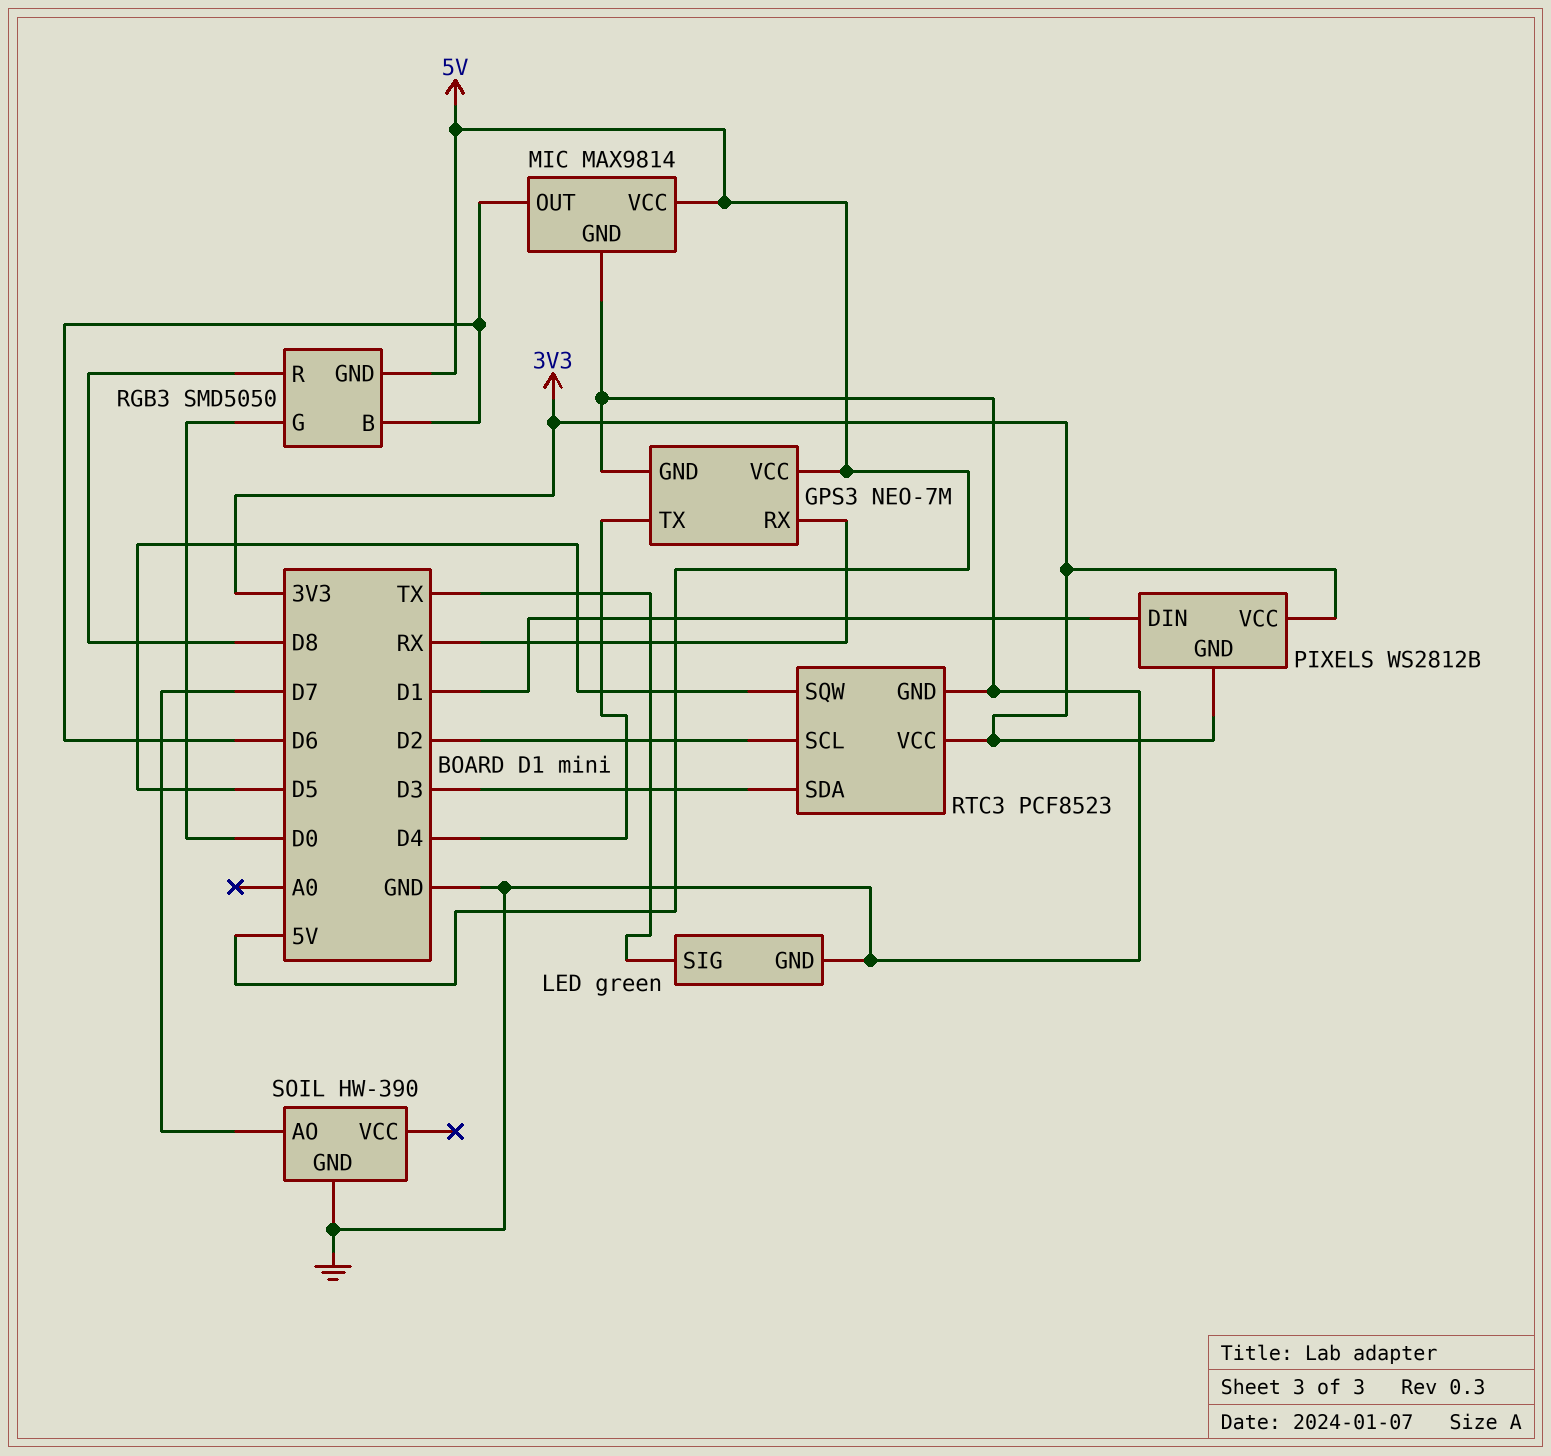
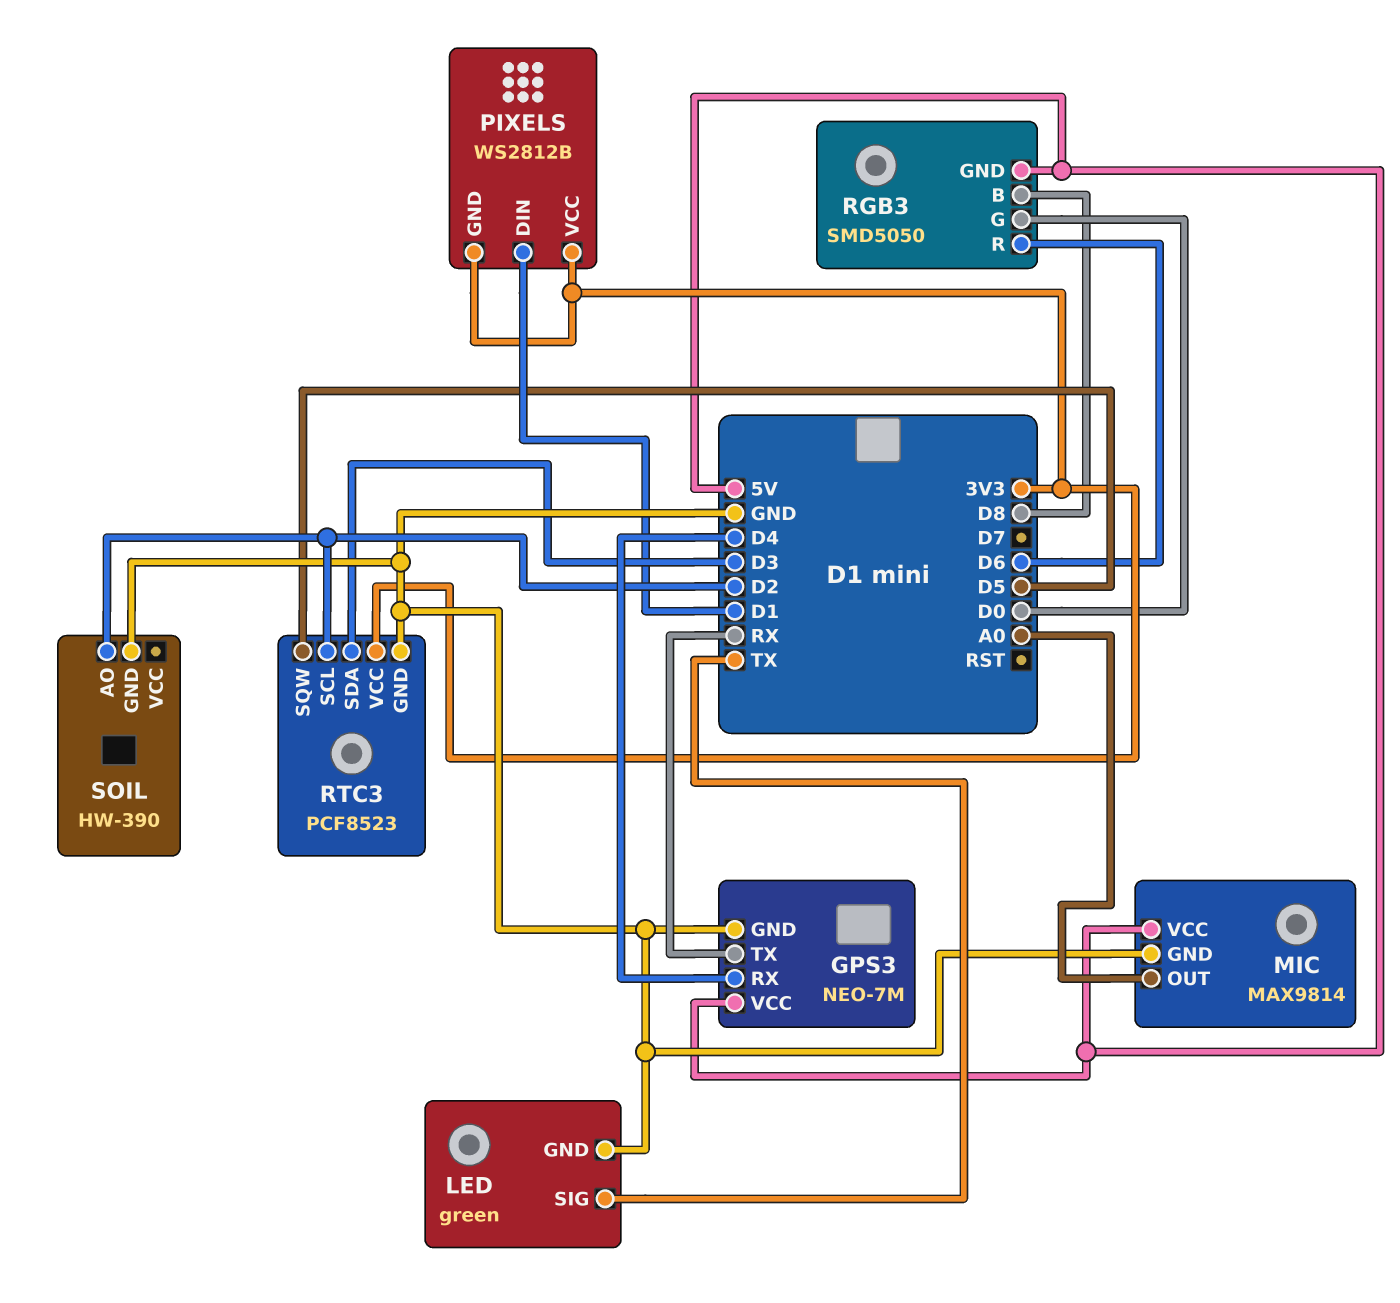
GPS3 pin RX: RX -> D4
GPS3 pin TX: D4 -> RX
MIC pin OUT: D6 -> A0
RGB3 pin B: D6 -> D8
RGB3 pin R: D8 -> D6
SOIL pin AO: D7 -> D2

